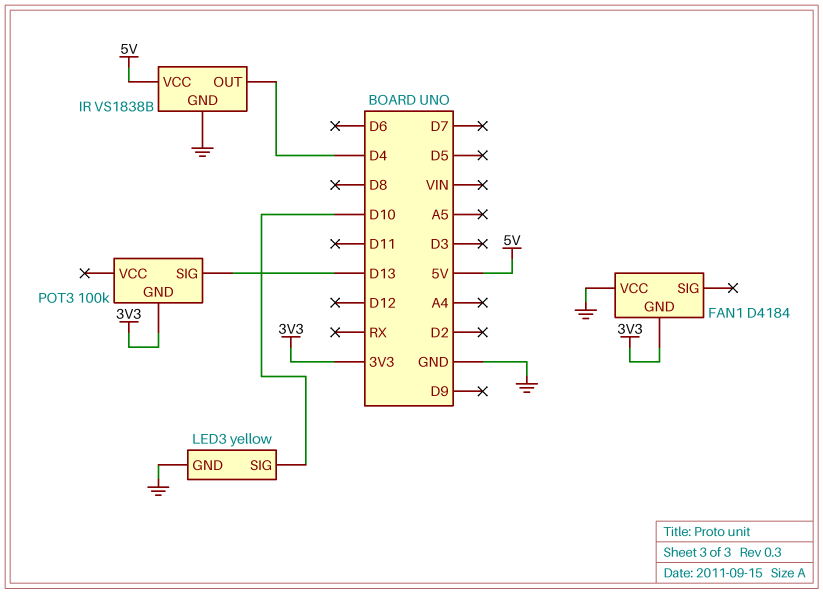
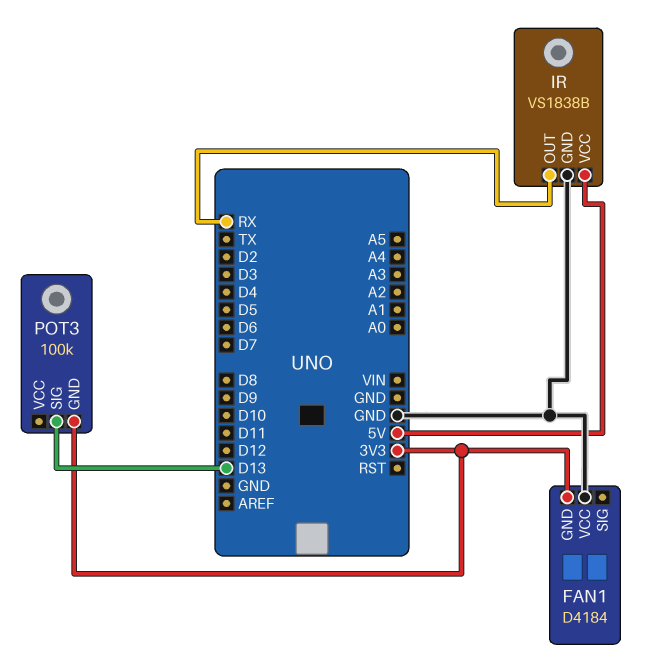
IR pin OUT: D4 -> RX
LED3: yellow -> none
LED3 pin GND: GND -> none
LED3 pin SIG: D10 -> none

